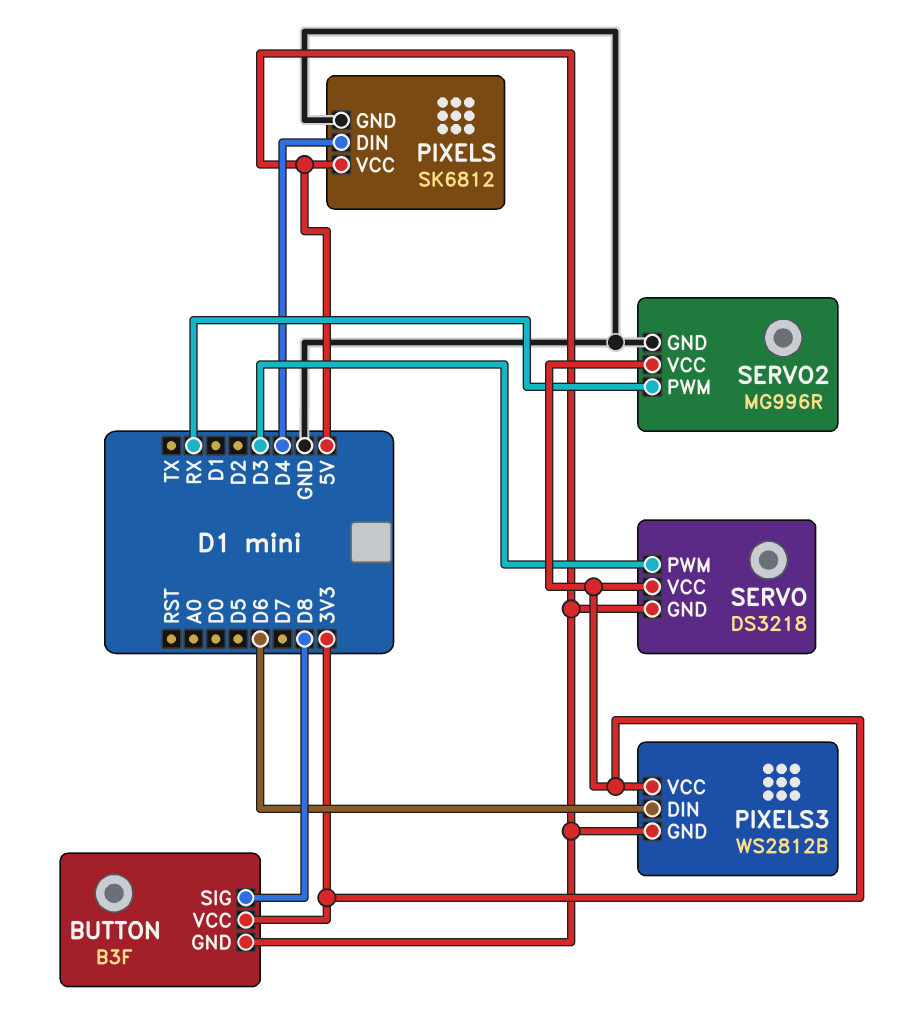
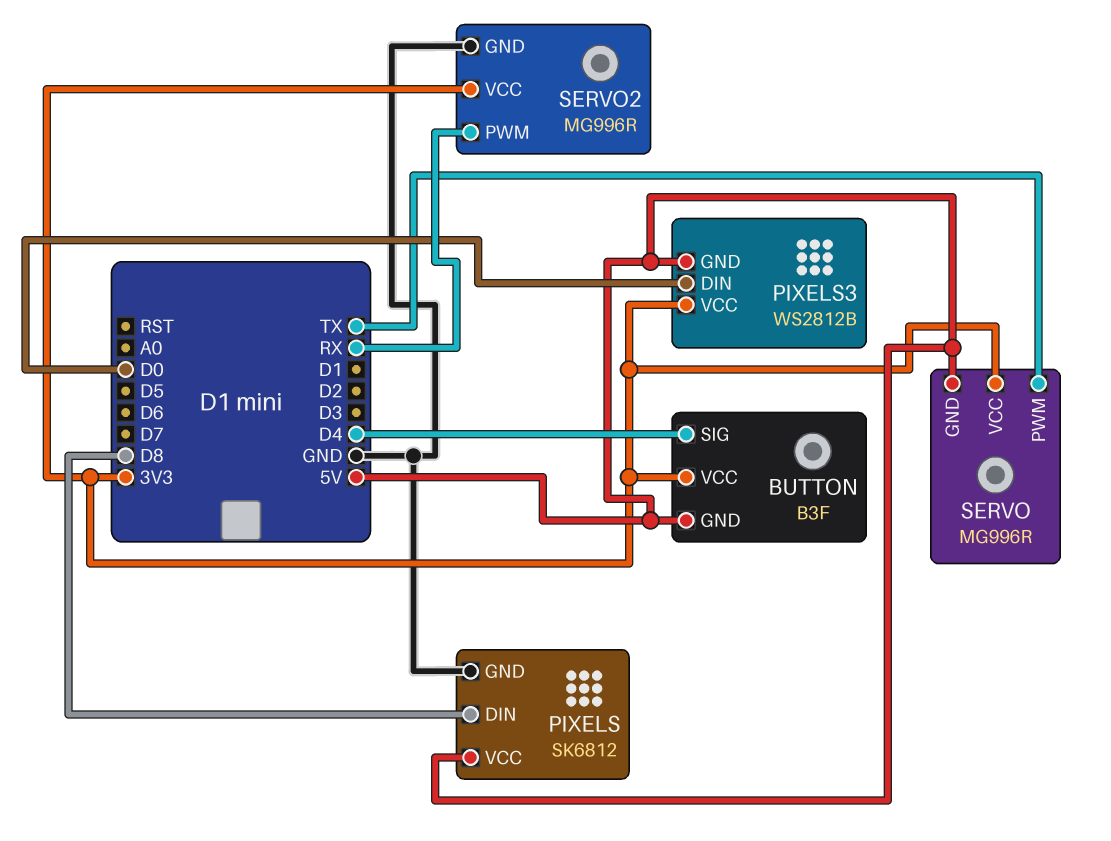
BUTTON pin SIG: D8 -> D4
PIXELS pin DIN: D4 -> D8
PIXELS3 pin DIN: D6 -> D0
SERVO: DS3218 -> MG996R
SERVO pin PWM: D3 -> TX

